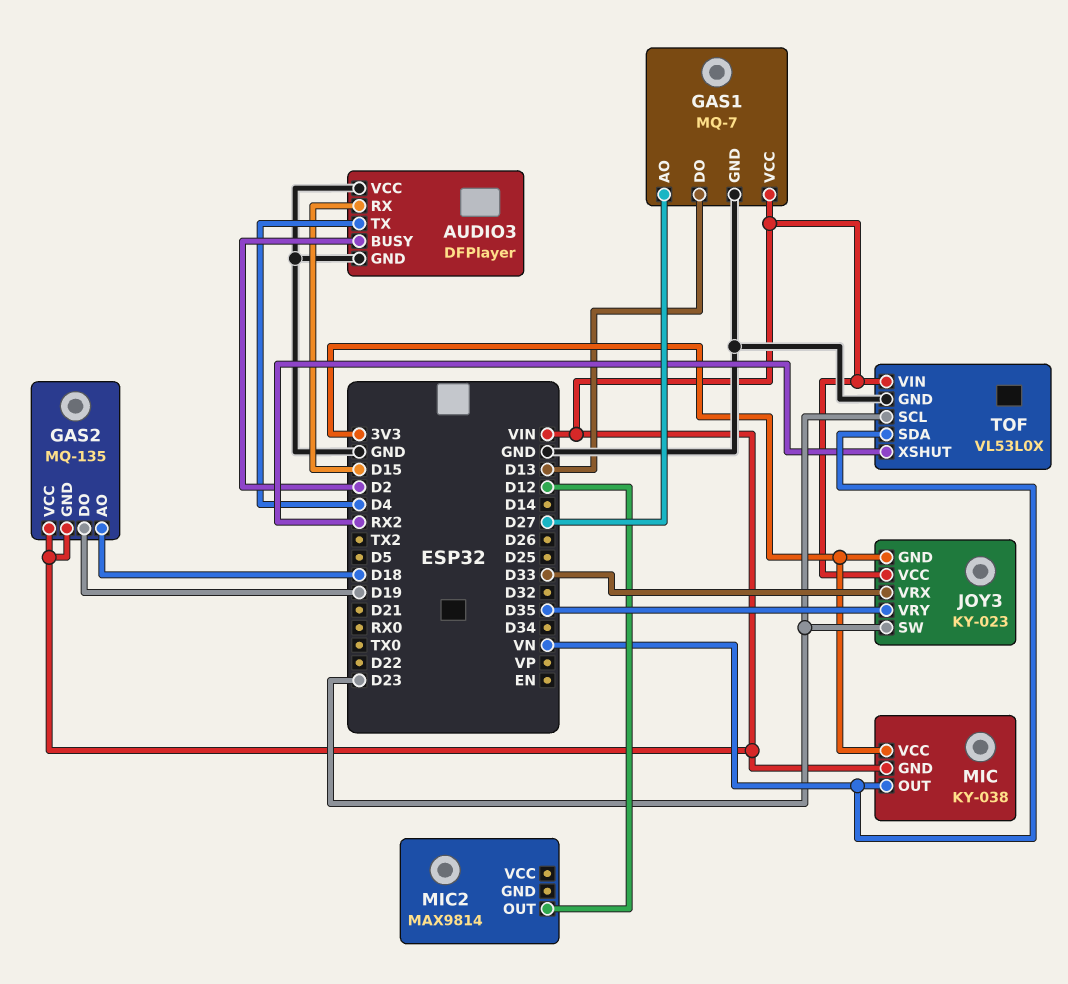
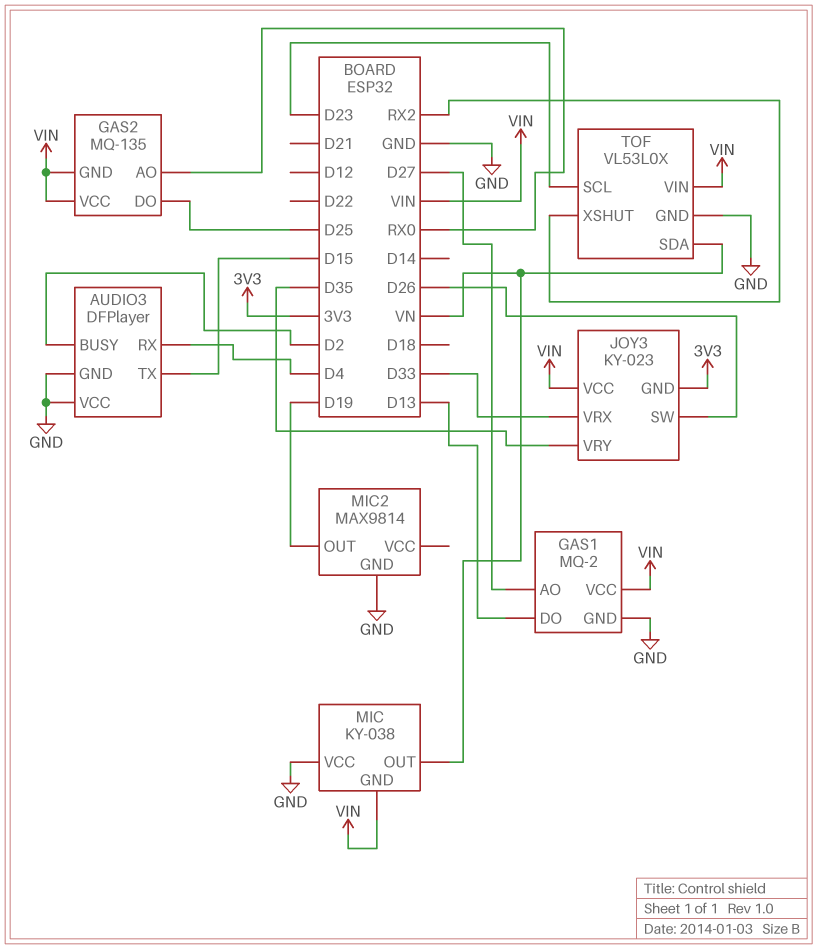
AUDIO3 pin RX: D15 -> D4
AUDIO3 pin TX: D4 -> D15
GAS1: MQ-7 -> MQ-2
GAS2 pin AO: D18 -> RX0
GAS2 pin DO: D19 -> D25
JOY3 pin SW: D23 -> D26
MIC pin VCC: 3V3 -> GND
MIC2 pin GND: none -> GND
MIC2 pin OUT: D12 -> D19

